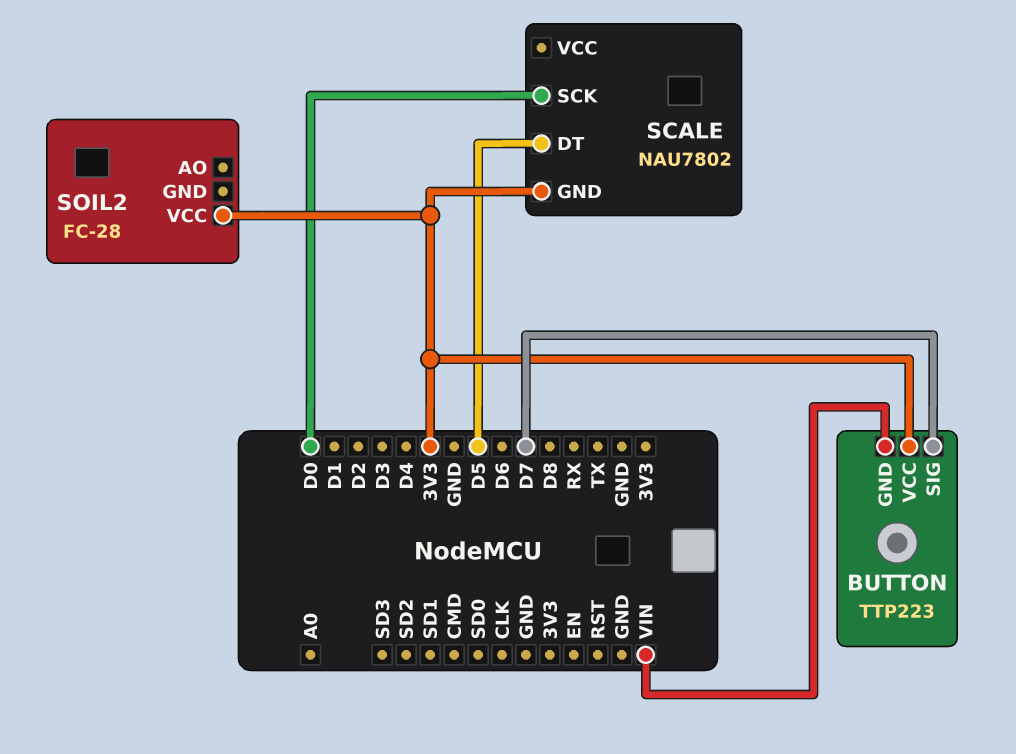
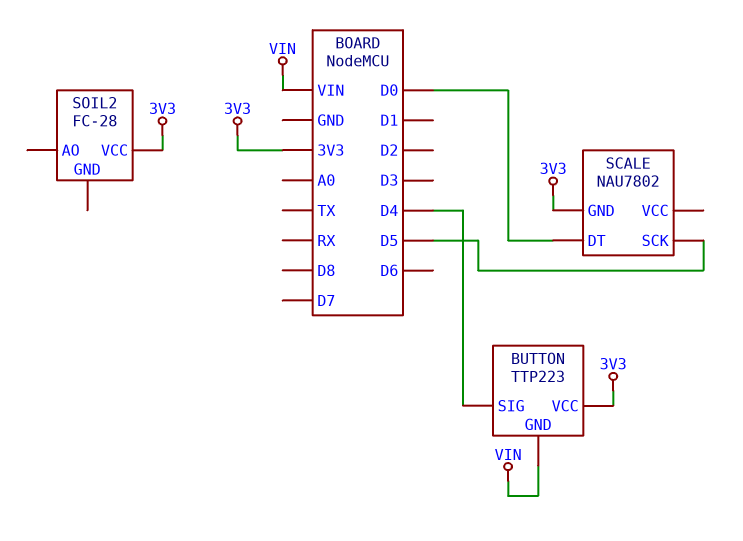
BUTTON pin SIG: D7 -> D4
SCALE pin DT: D5 -> D0
SCALE pin SCK: D0 -> D5

